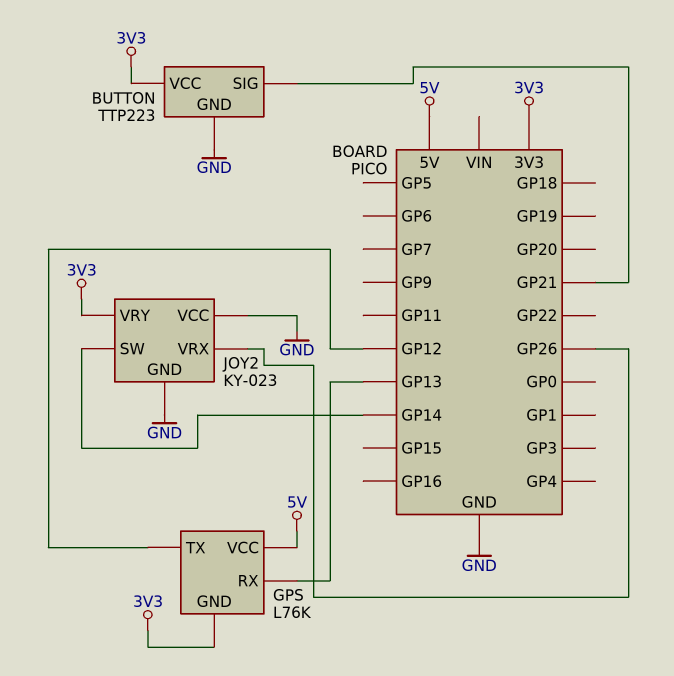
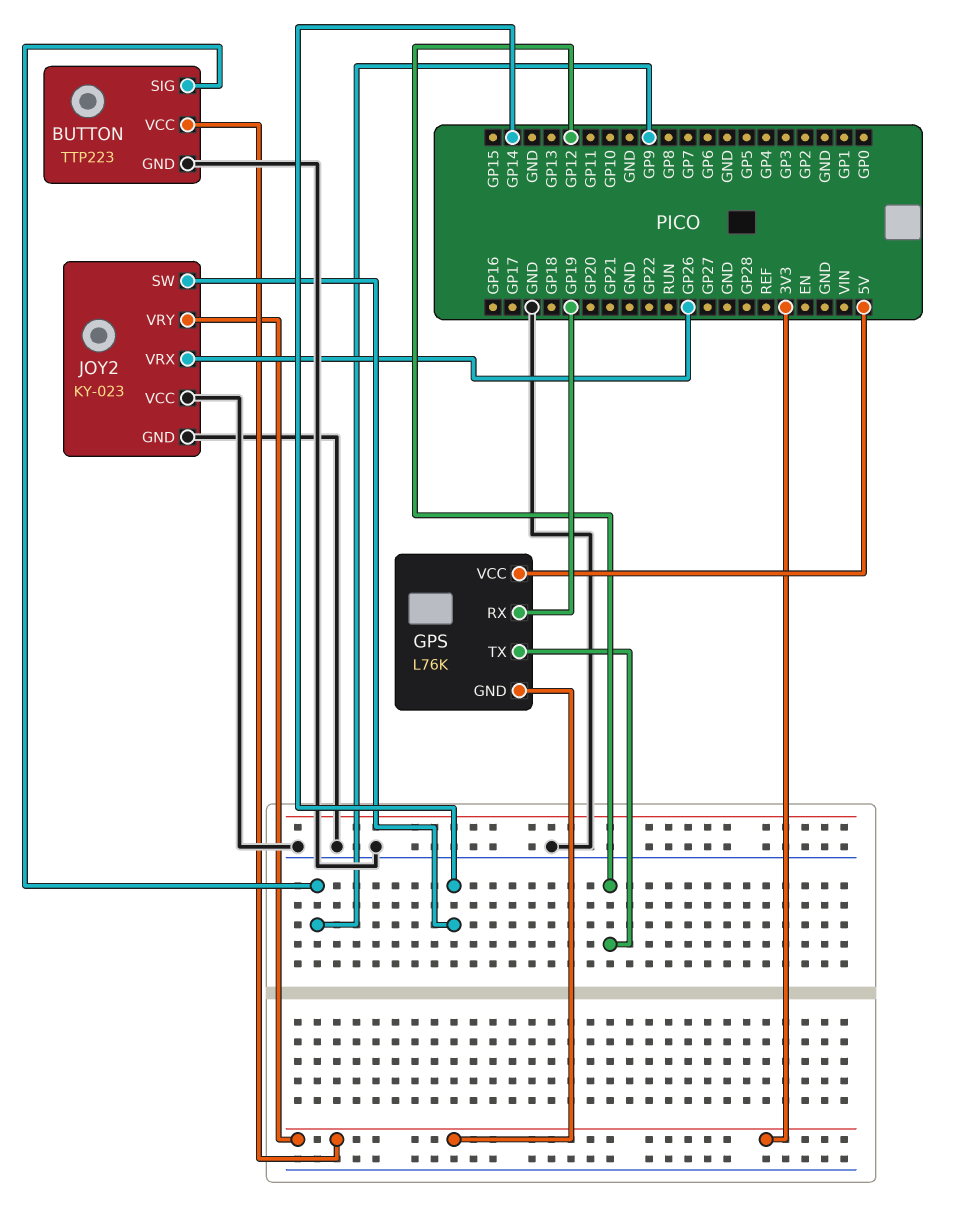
BUTTON pin SIG: GP21 -> GP9
GPS pin RX: GP13 -> GP19

